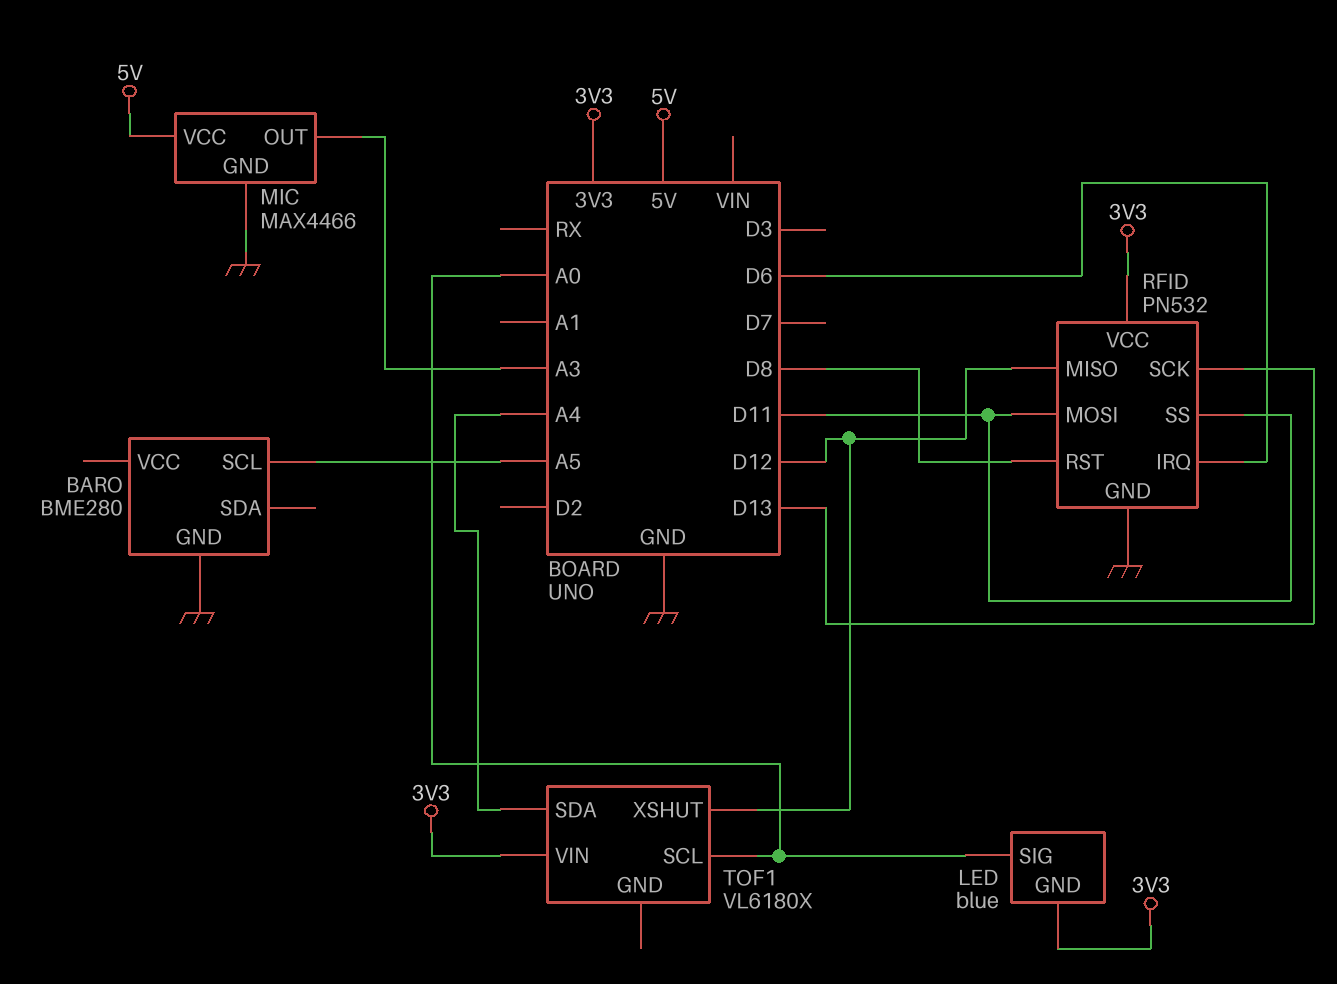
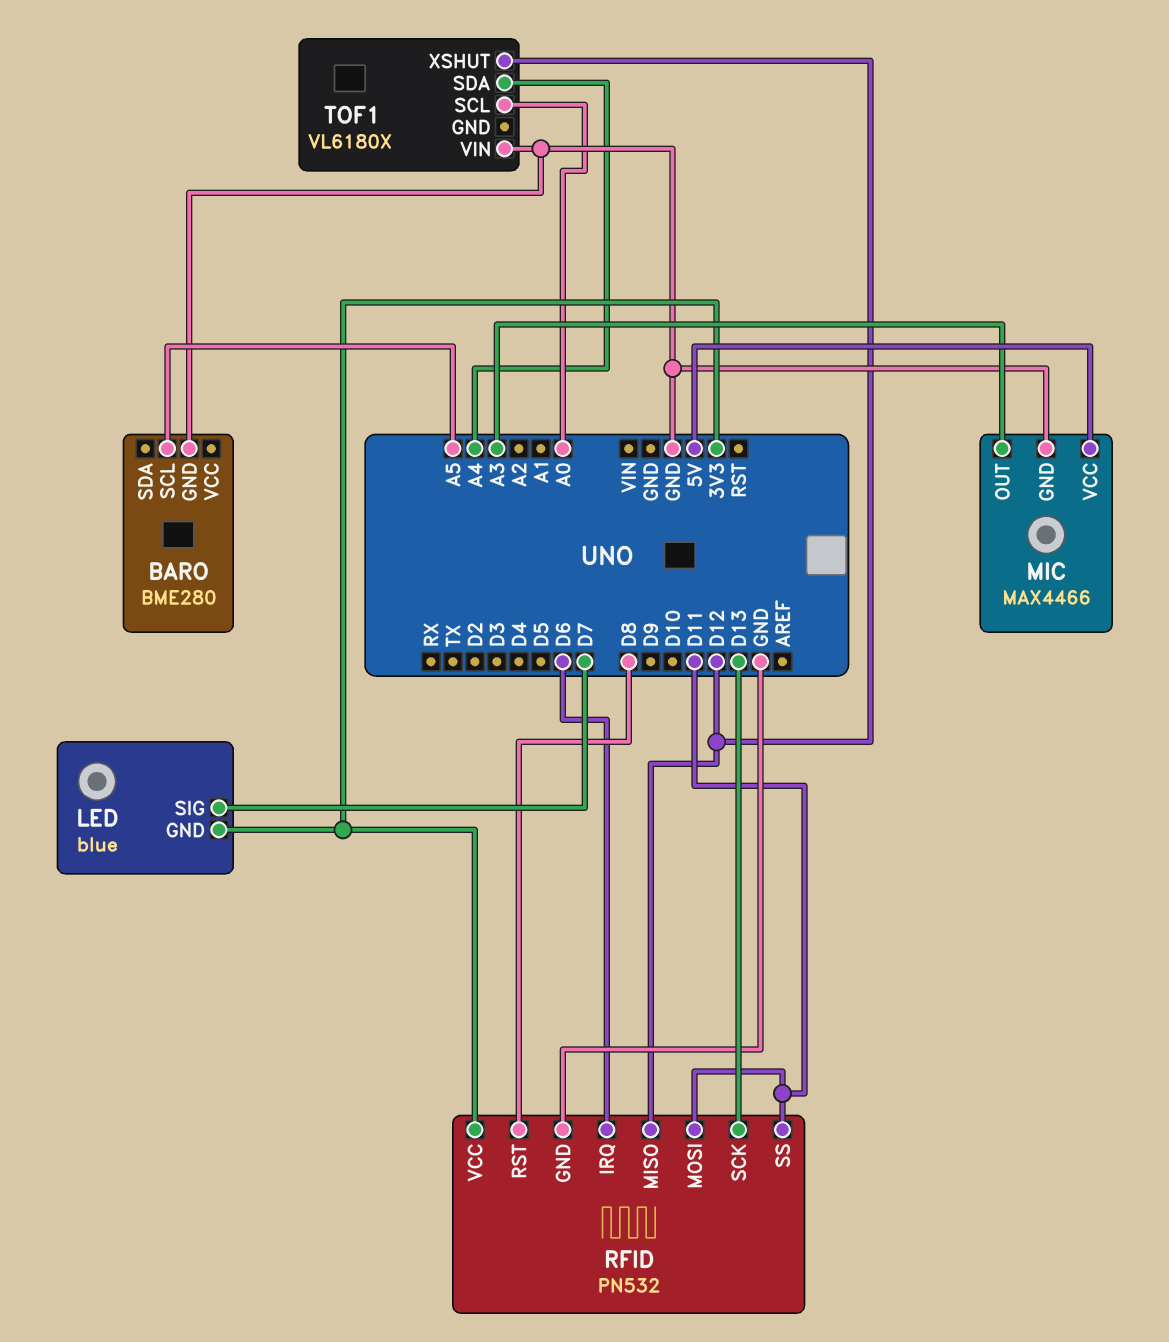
LED pin SIG: A0 -> D7
TOF1 pin VIN: 3V3 -> GND

